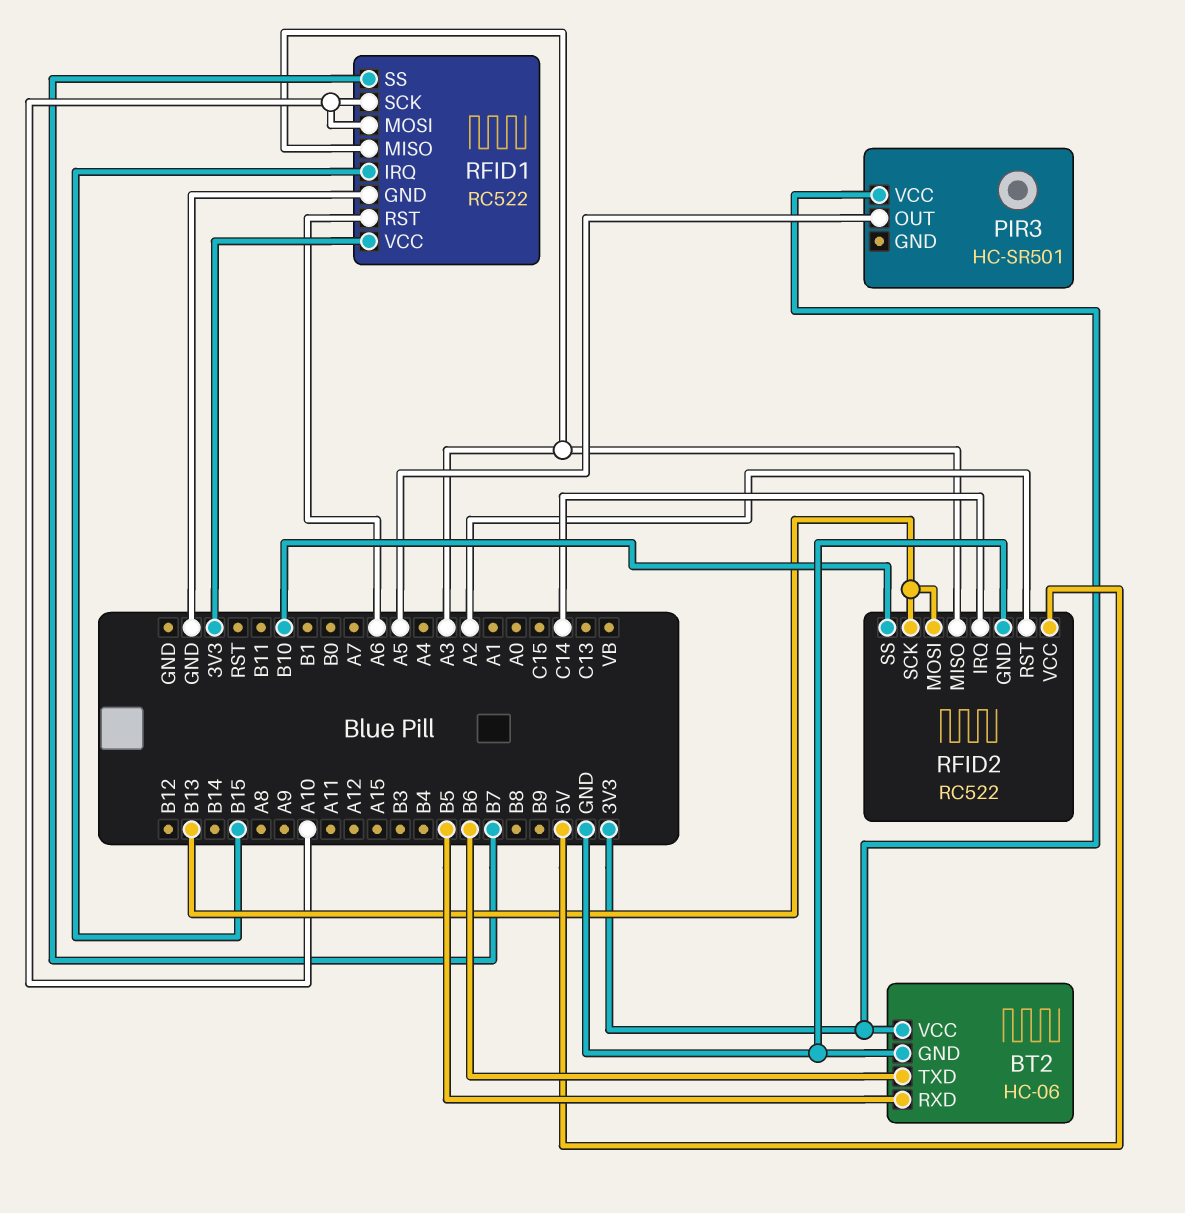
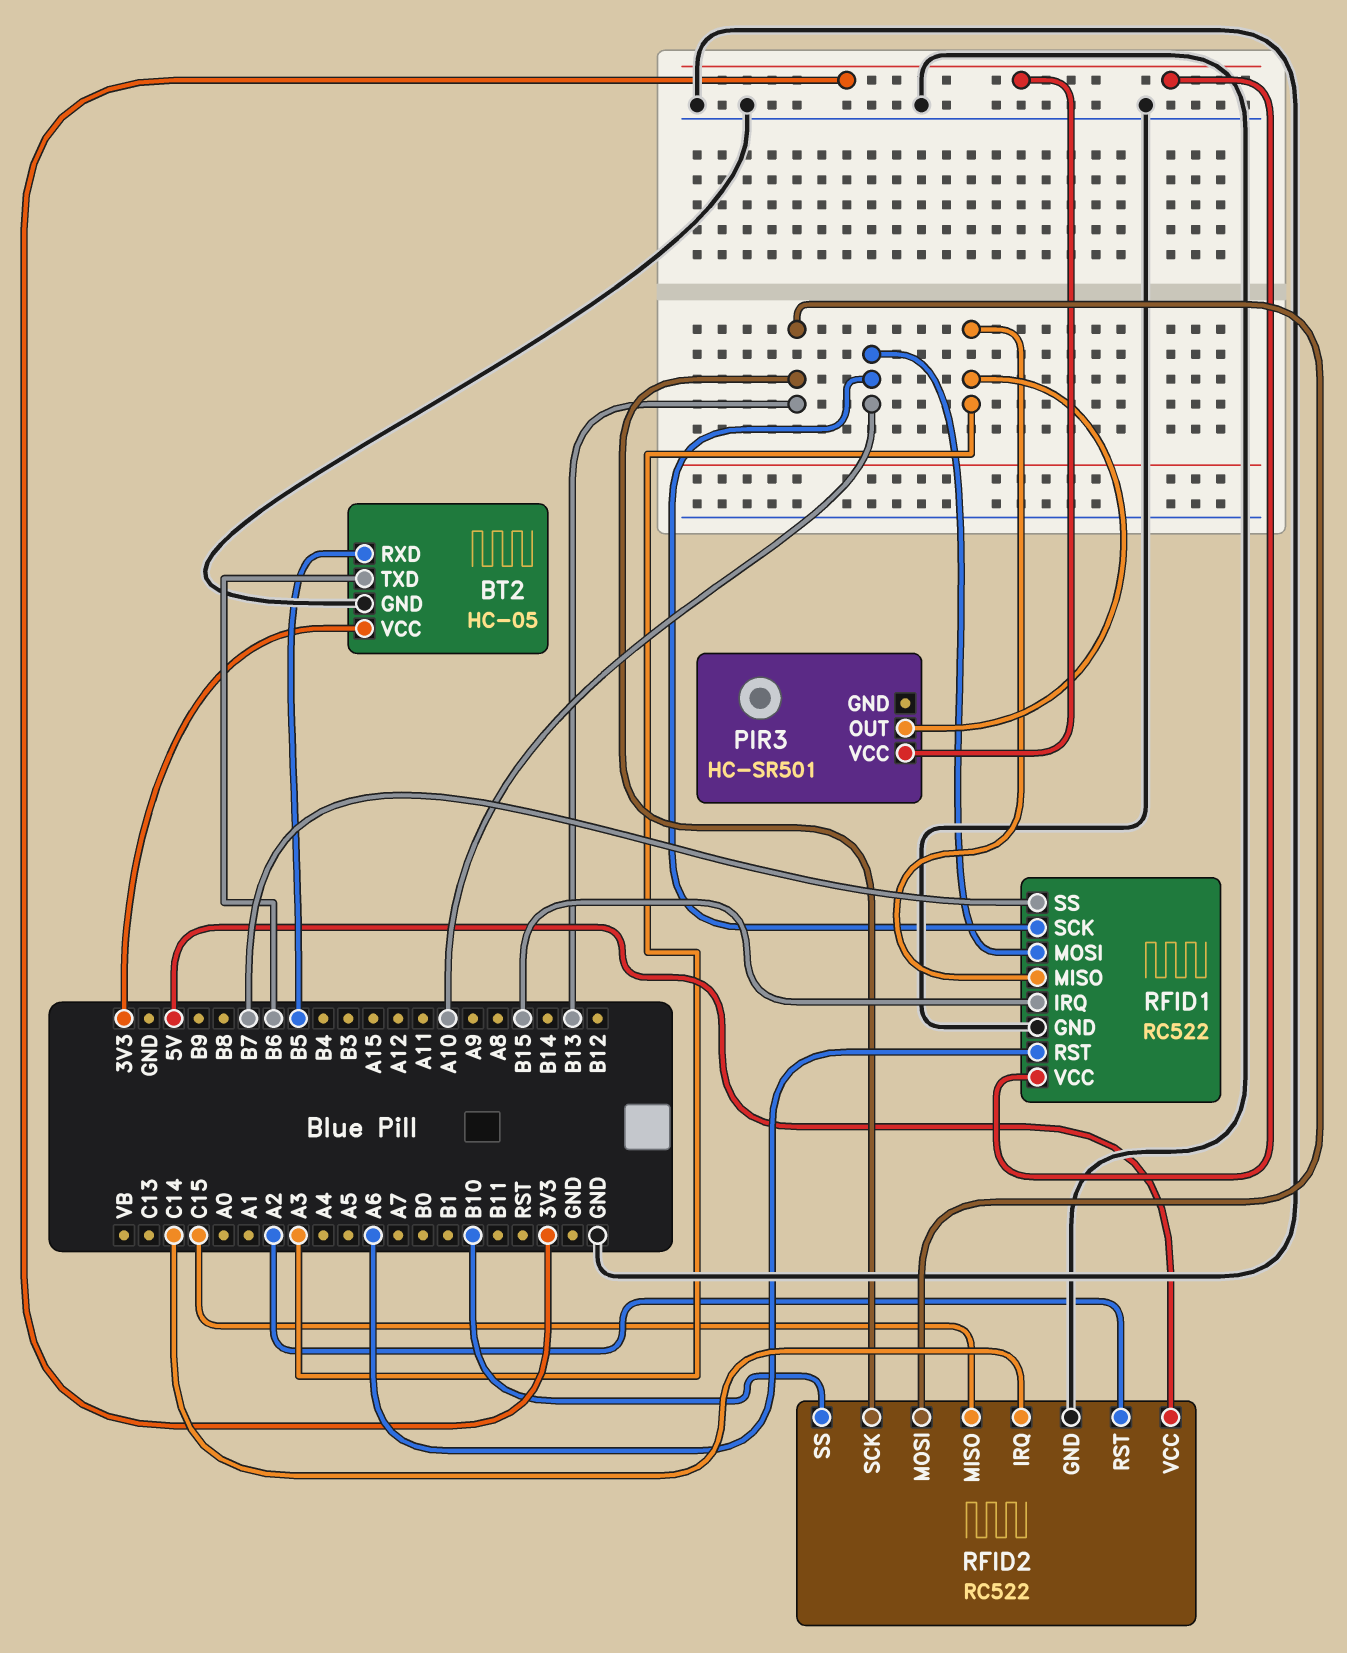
BT2: HC-06 -> HC-05
PIR3 pin OUT: A5 -> A3
RFID2 pin MISO: A3 -> C15

